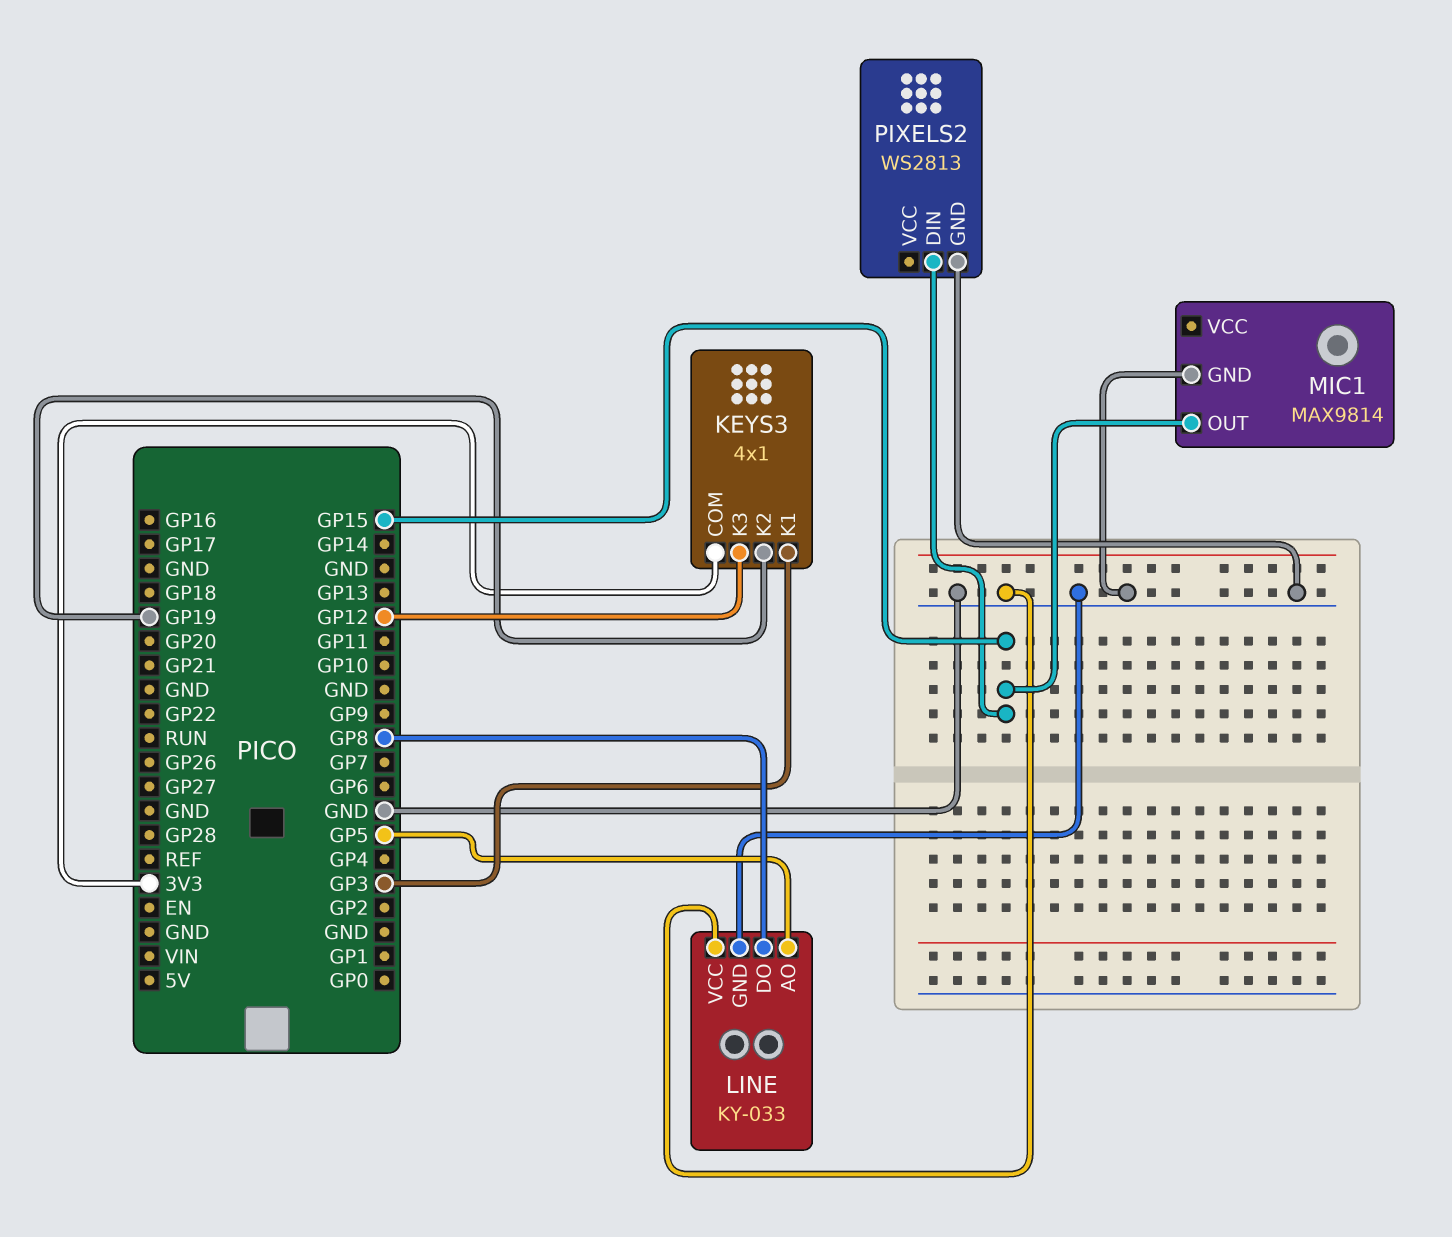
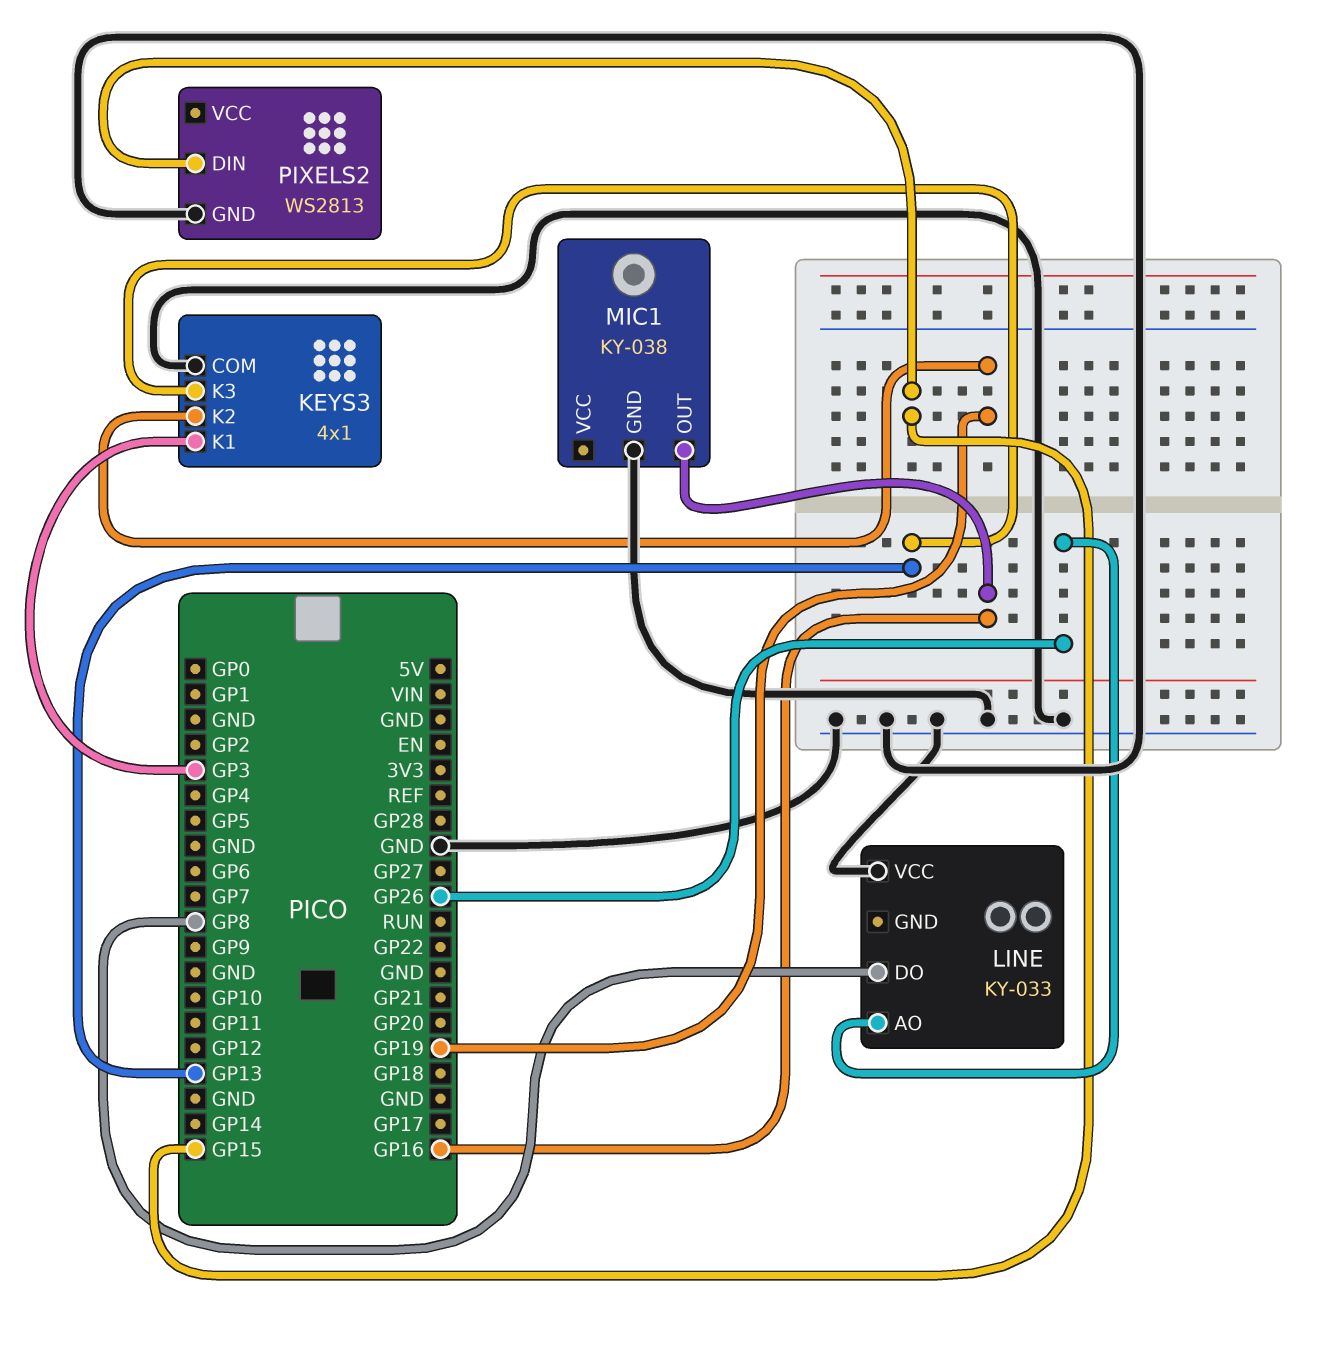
KEYS3 pin COM: 3V3 -> GND
KEYS3 pin K3: GP12 -> GP13
LINE pin AO: GP5 -> GP26
LINE pin GND: GND -> none
MIC1: MAX9814 -> KY-038
MIC1 pin OUT: GP15 -> GP16

